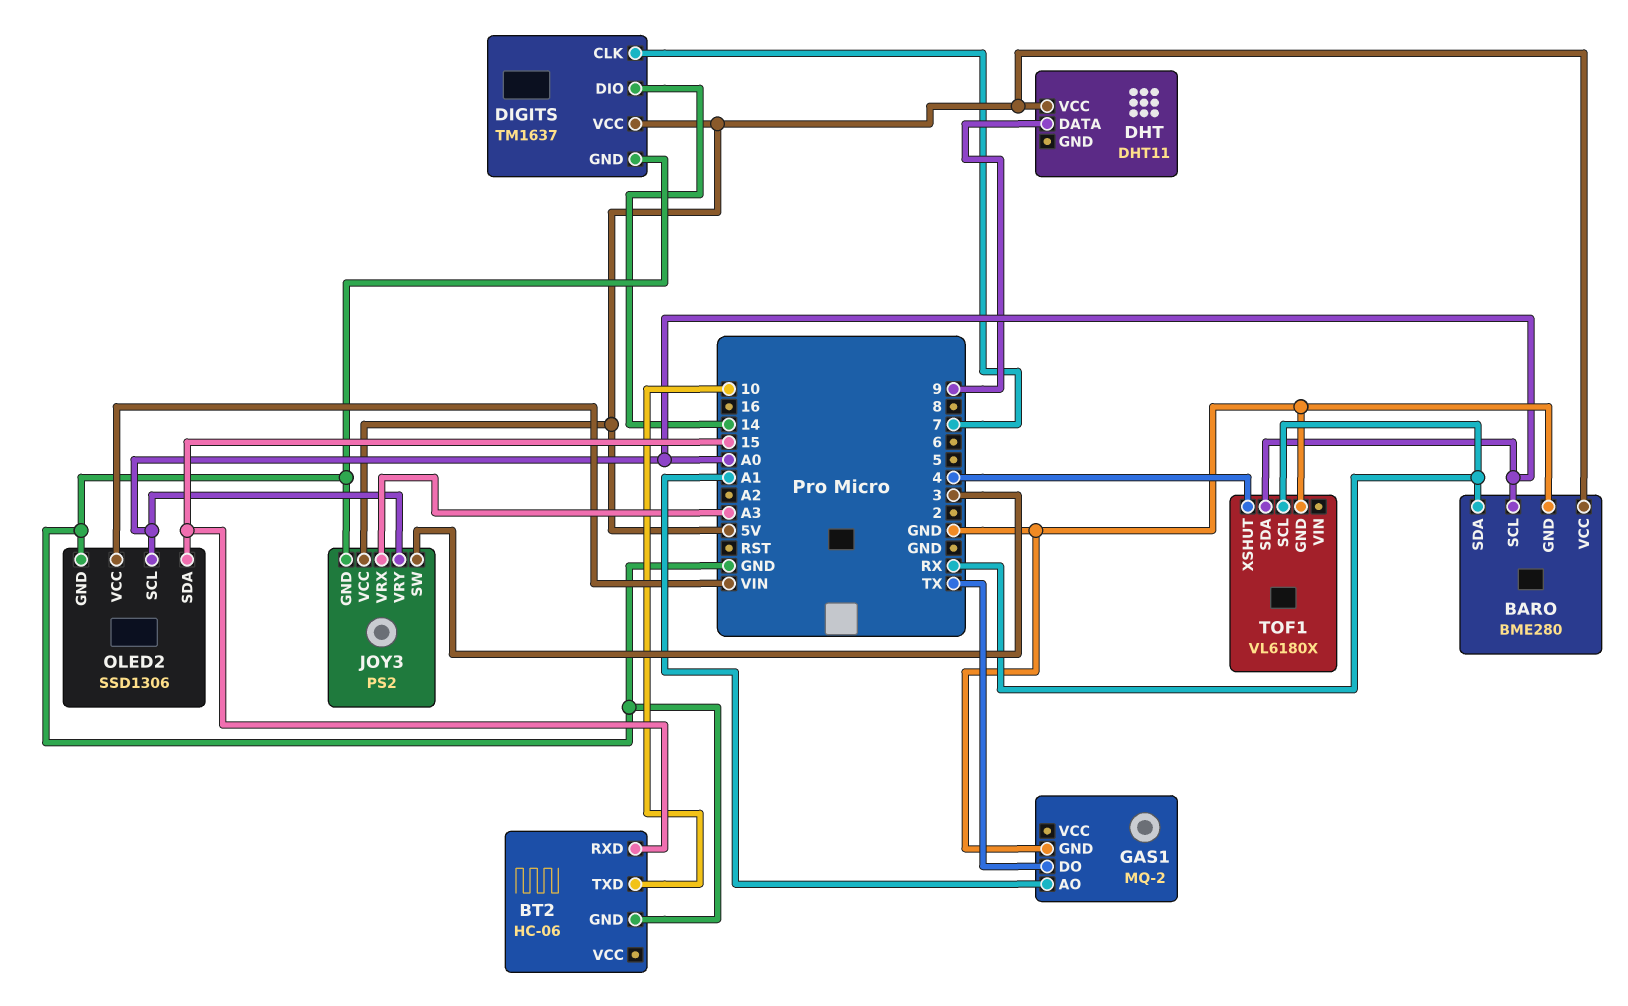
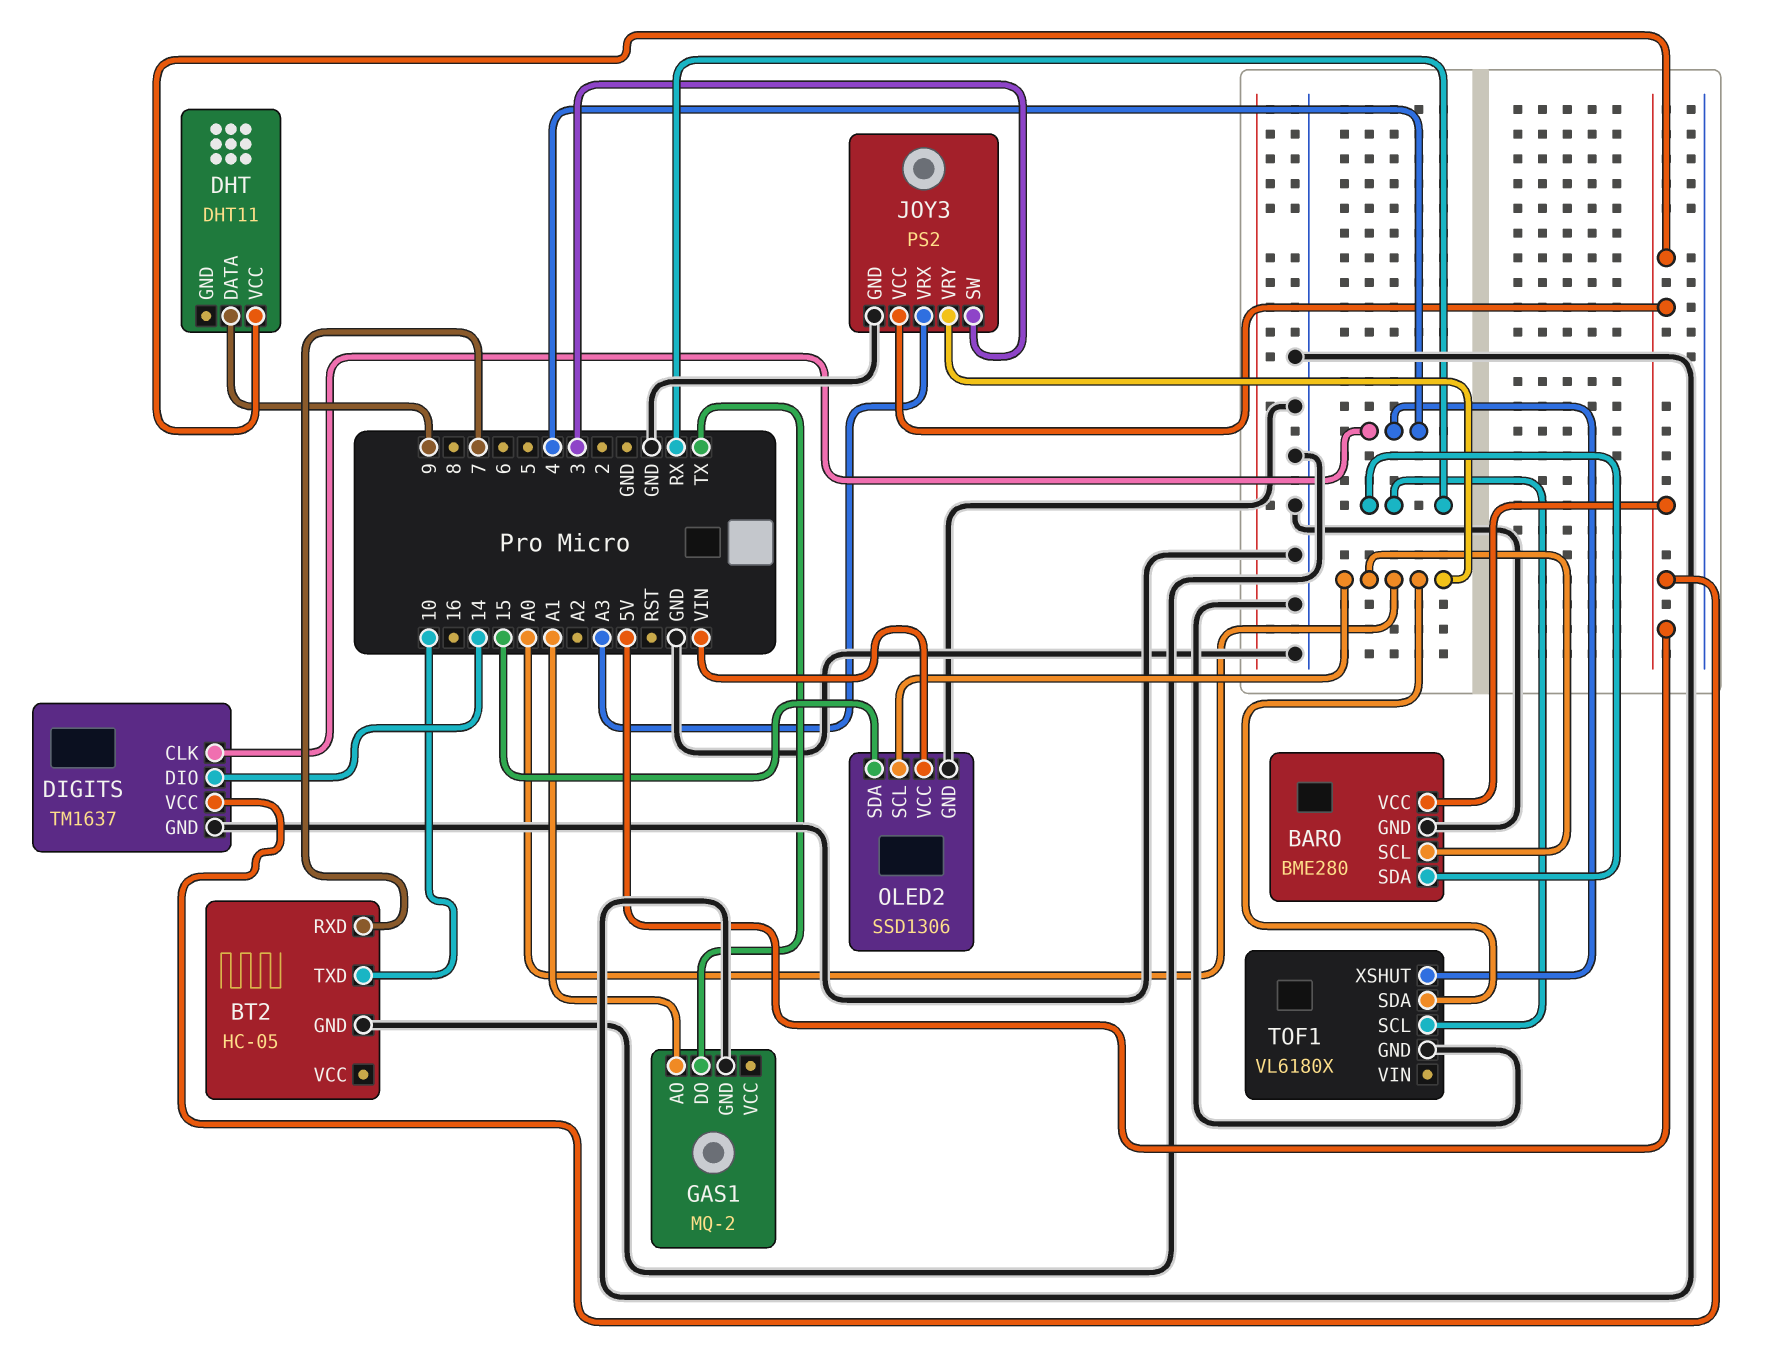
BT2: HC-06 -> HC-05
BT2 pin RXD: 15 -> 7
DIGITS pin CLK: 7 -> 4

